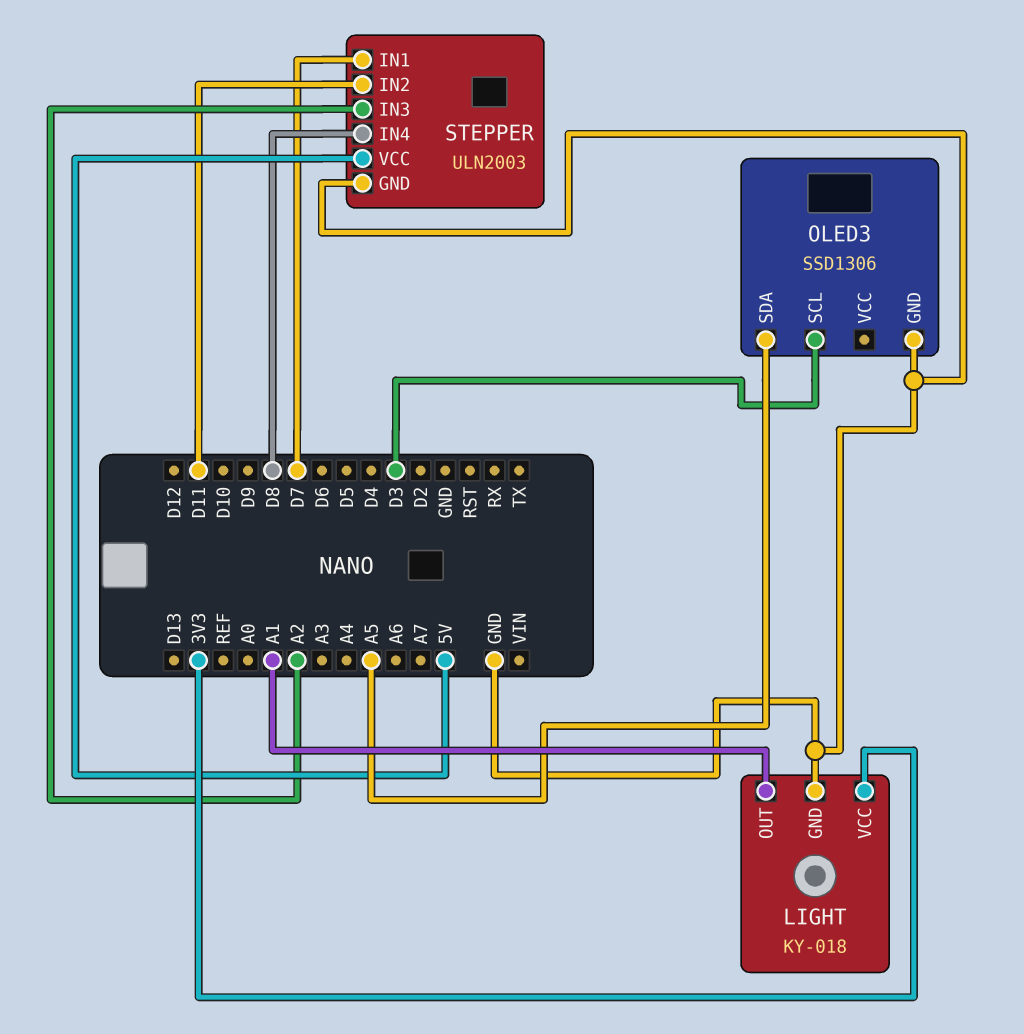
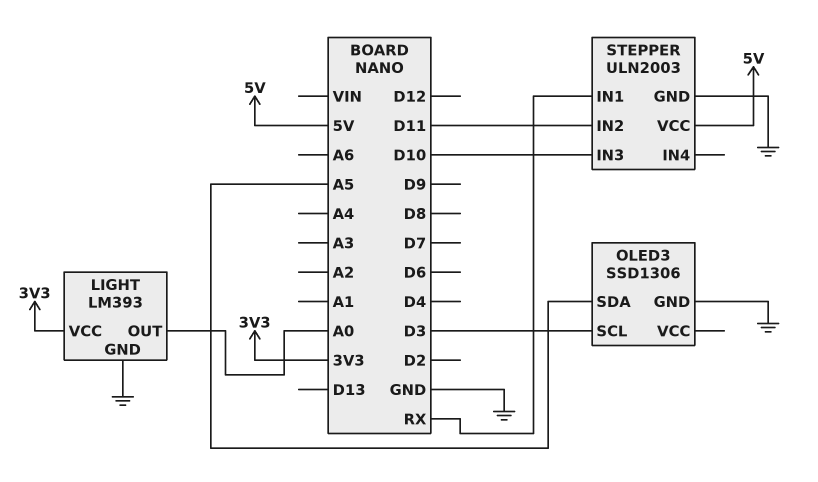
LIGHT: KY-018 -> LM393
LIGHT pin OUT: A1 -> A0
STEPPER pin IN1: D7 -> RX
STEPPER pin IN3: A2 -> D10
STEPPER pin IN4: D8 -> none

